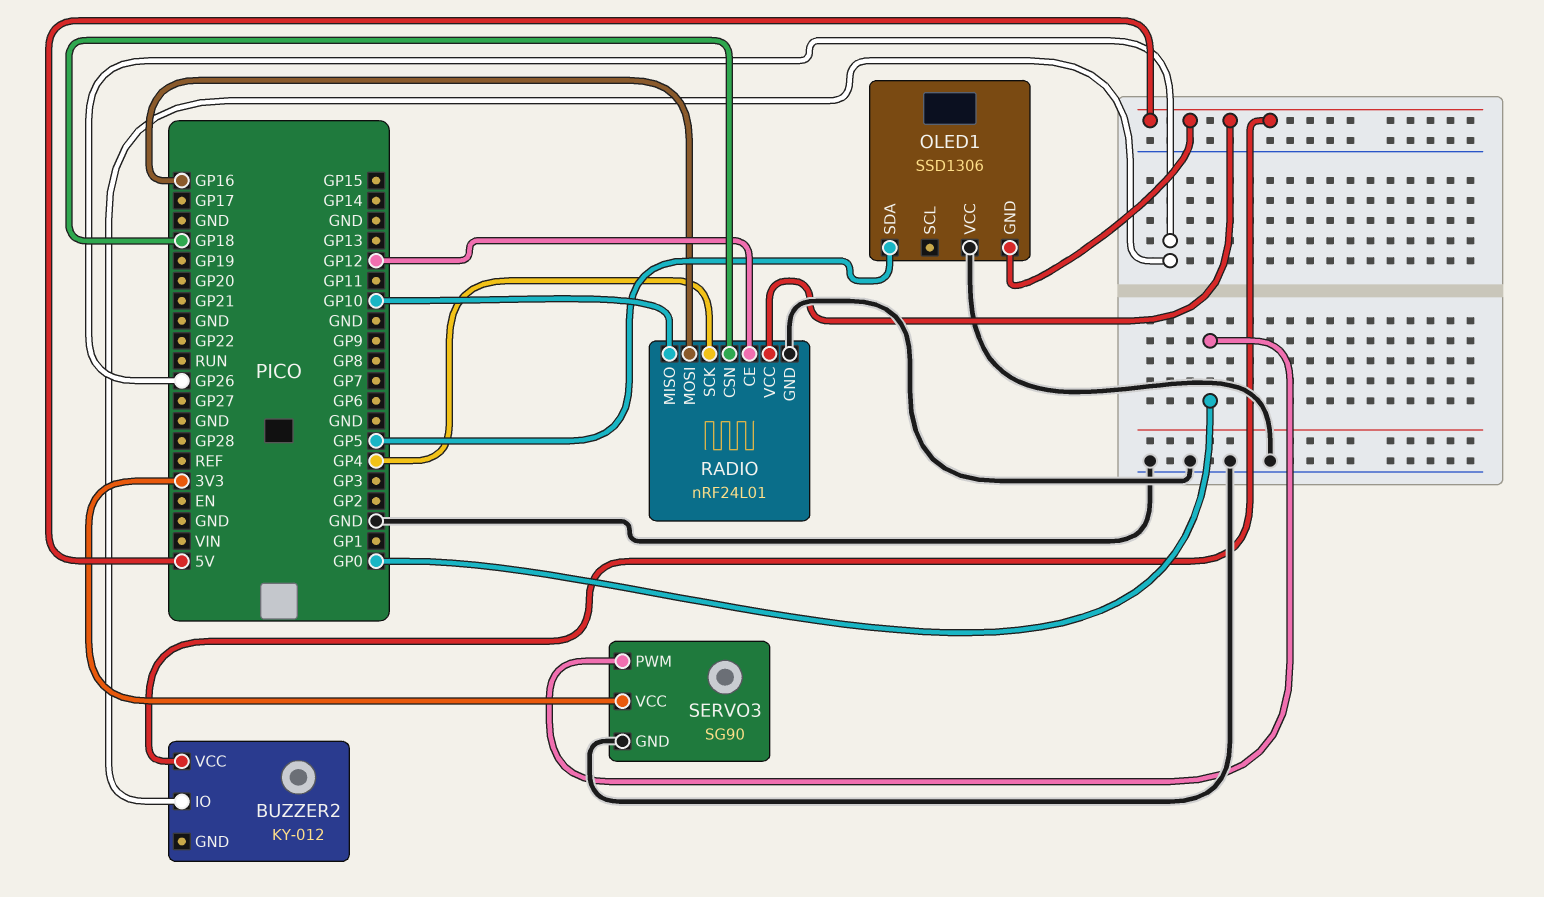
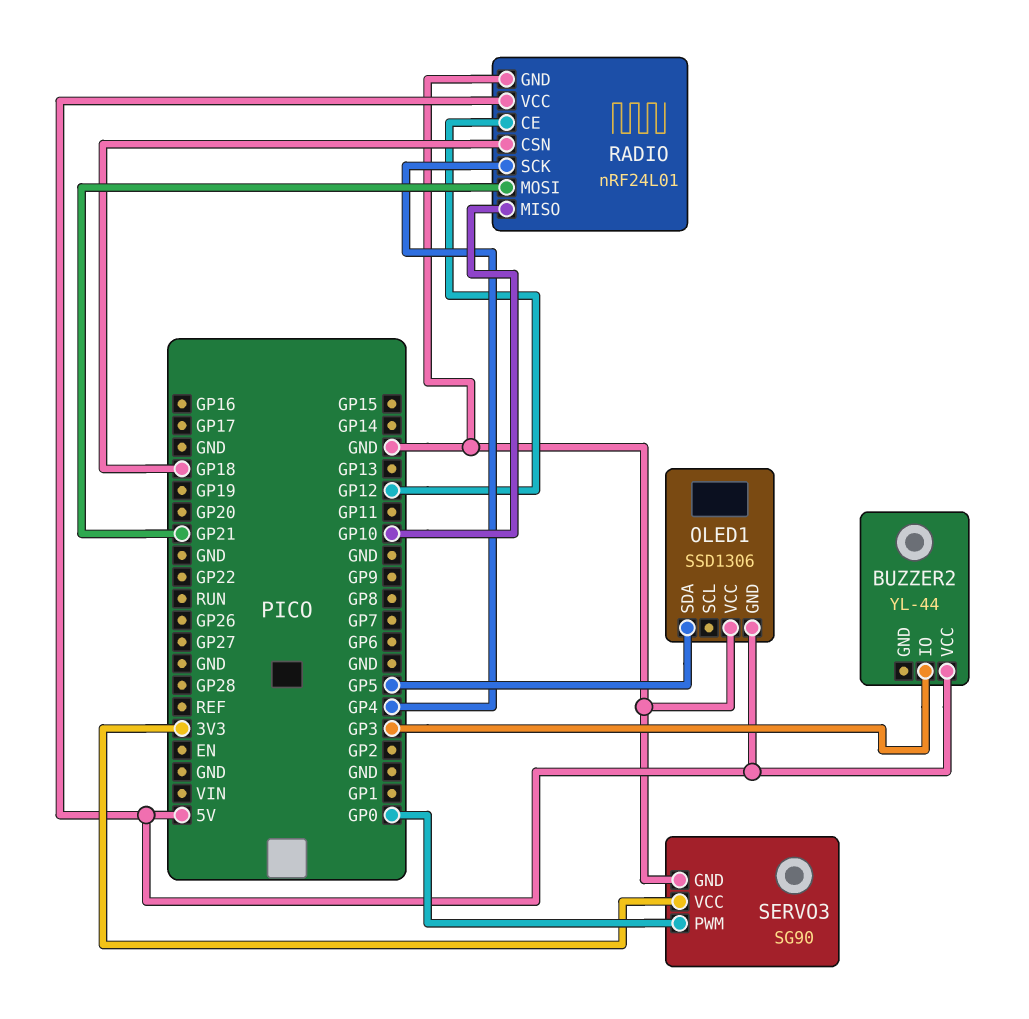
BUZZER2: KY-012 -> YL-44
BUZZER2 pin IO: GP26 -> GP3
RADIO pin MOSI: GP16 -> GP21

